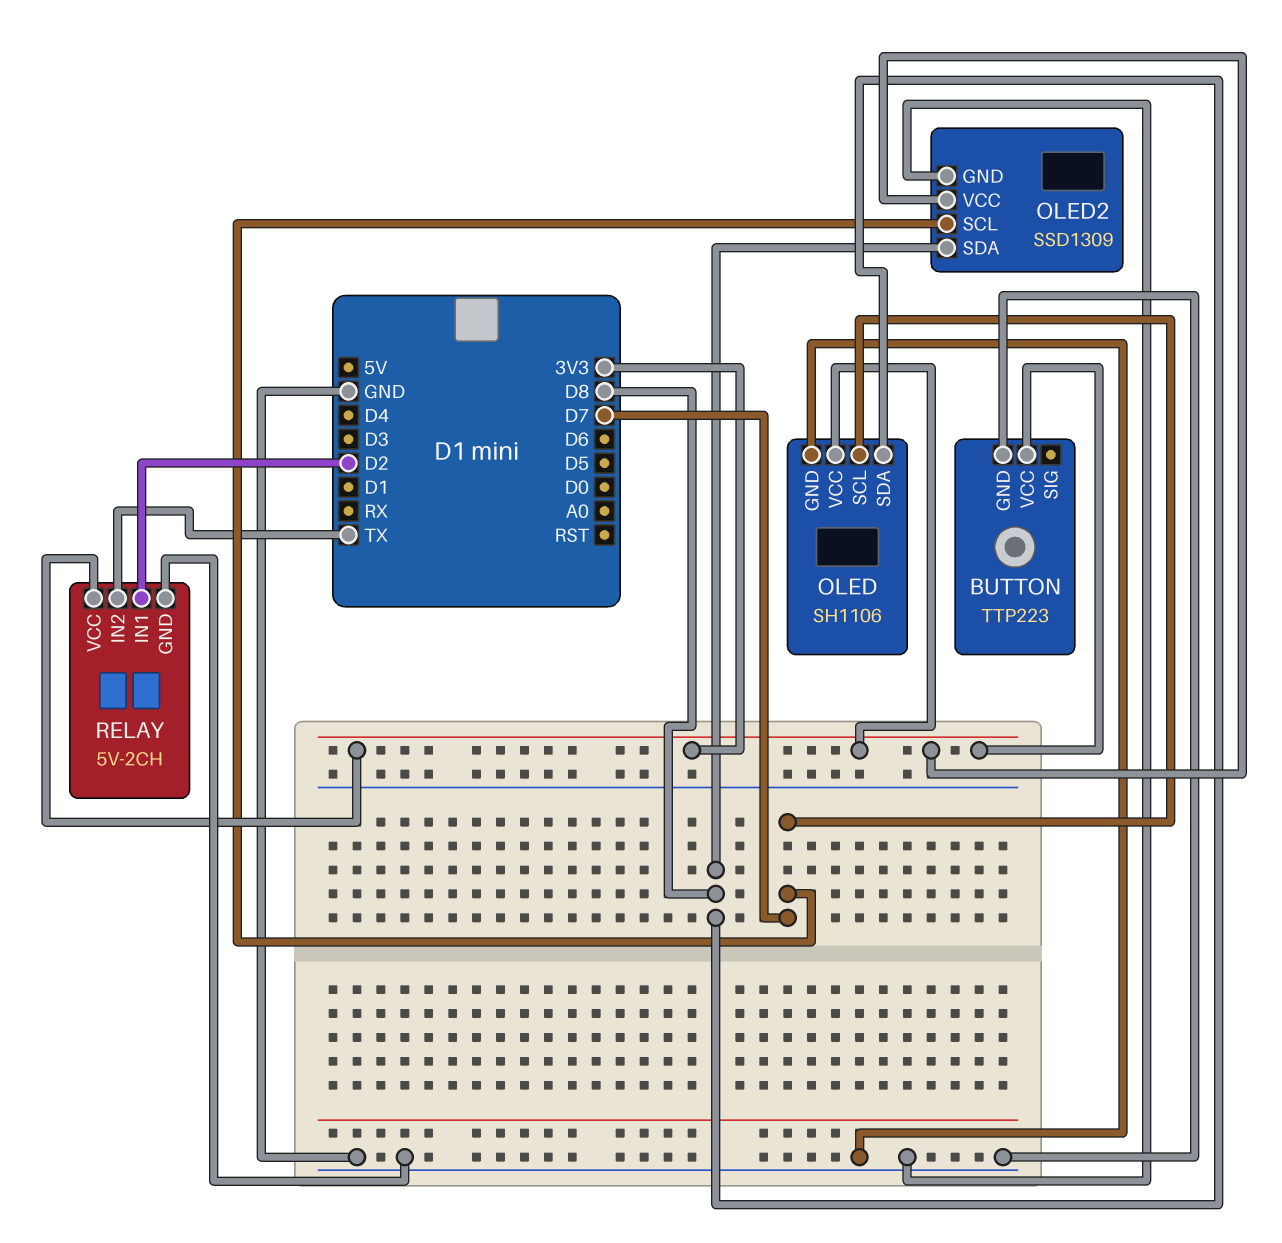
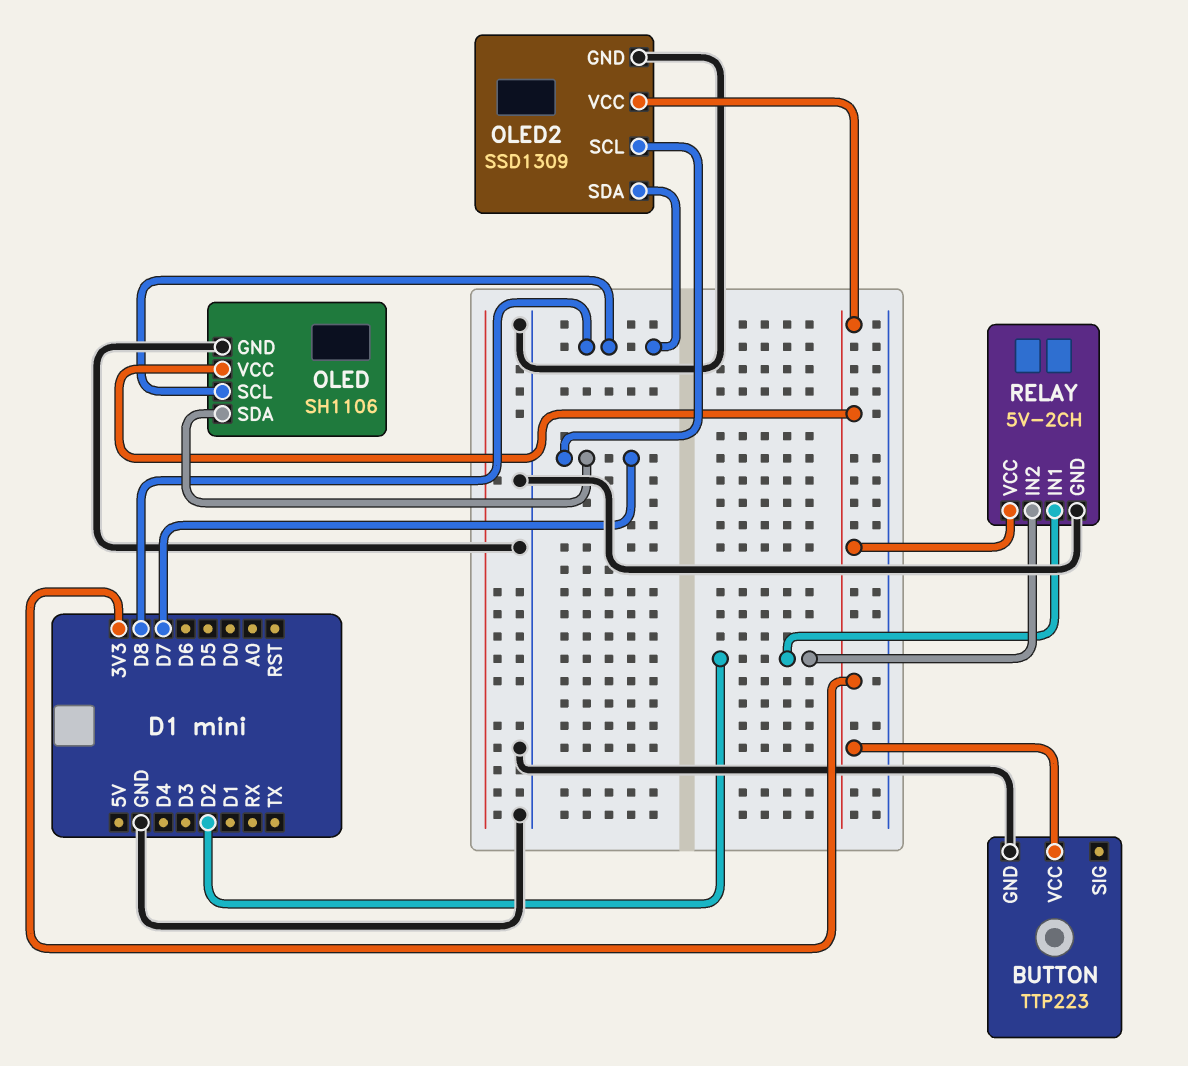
OLED pin SCL: D7 -> D8
OLED pin SDA: D8 -> D7
RELAY pin IN2: TX -> D2

